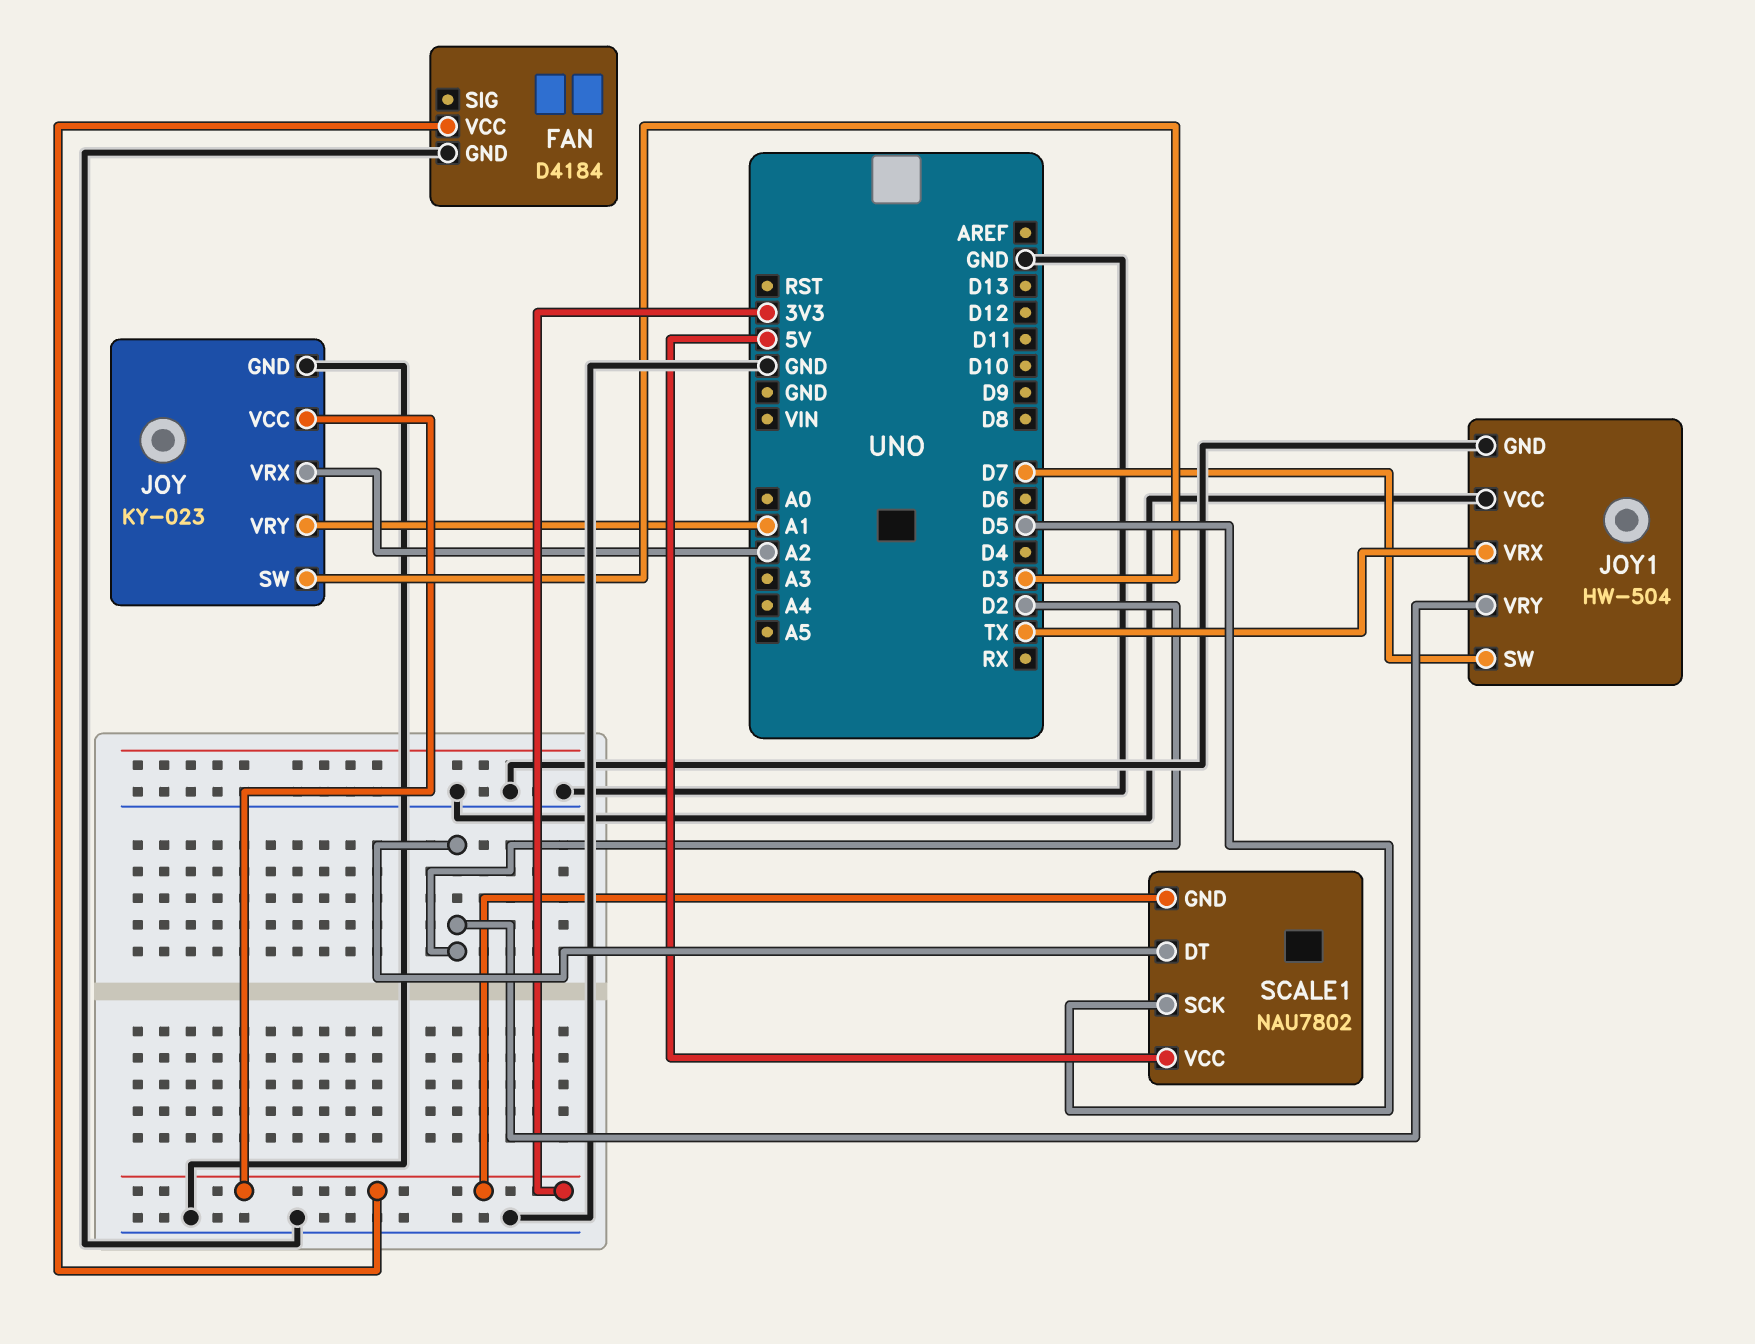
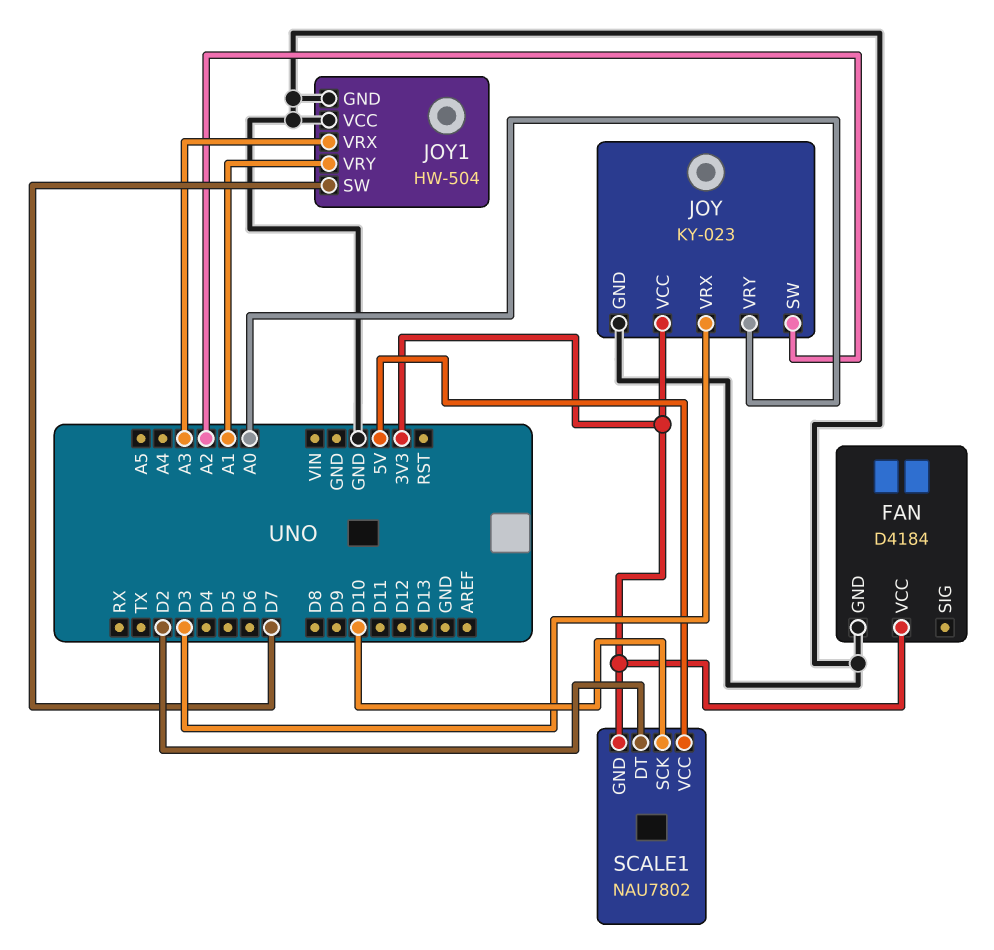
JOY pin SW: D3 -> A2
JOY pin VRX: A2 -> D3
JOY pin VRY: A1 -> A0
JOY1 pin VRX: TX -> A3
JOY1 pin VRY: D2 -> A1
SCALE1 pin SCK: D5 -> D10

